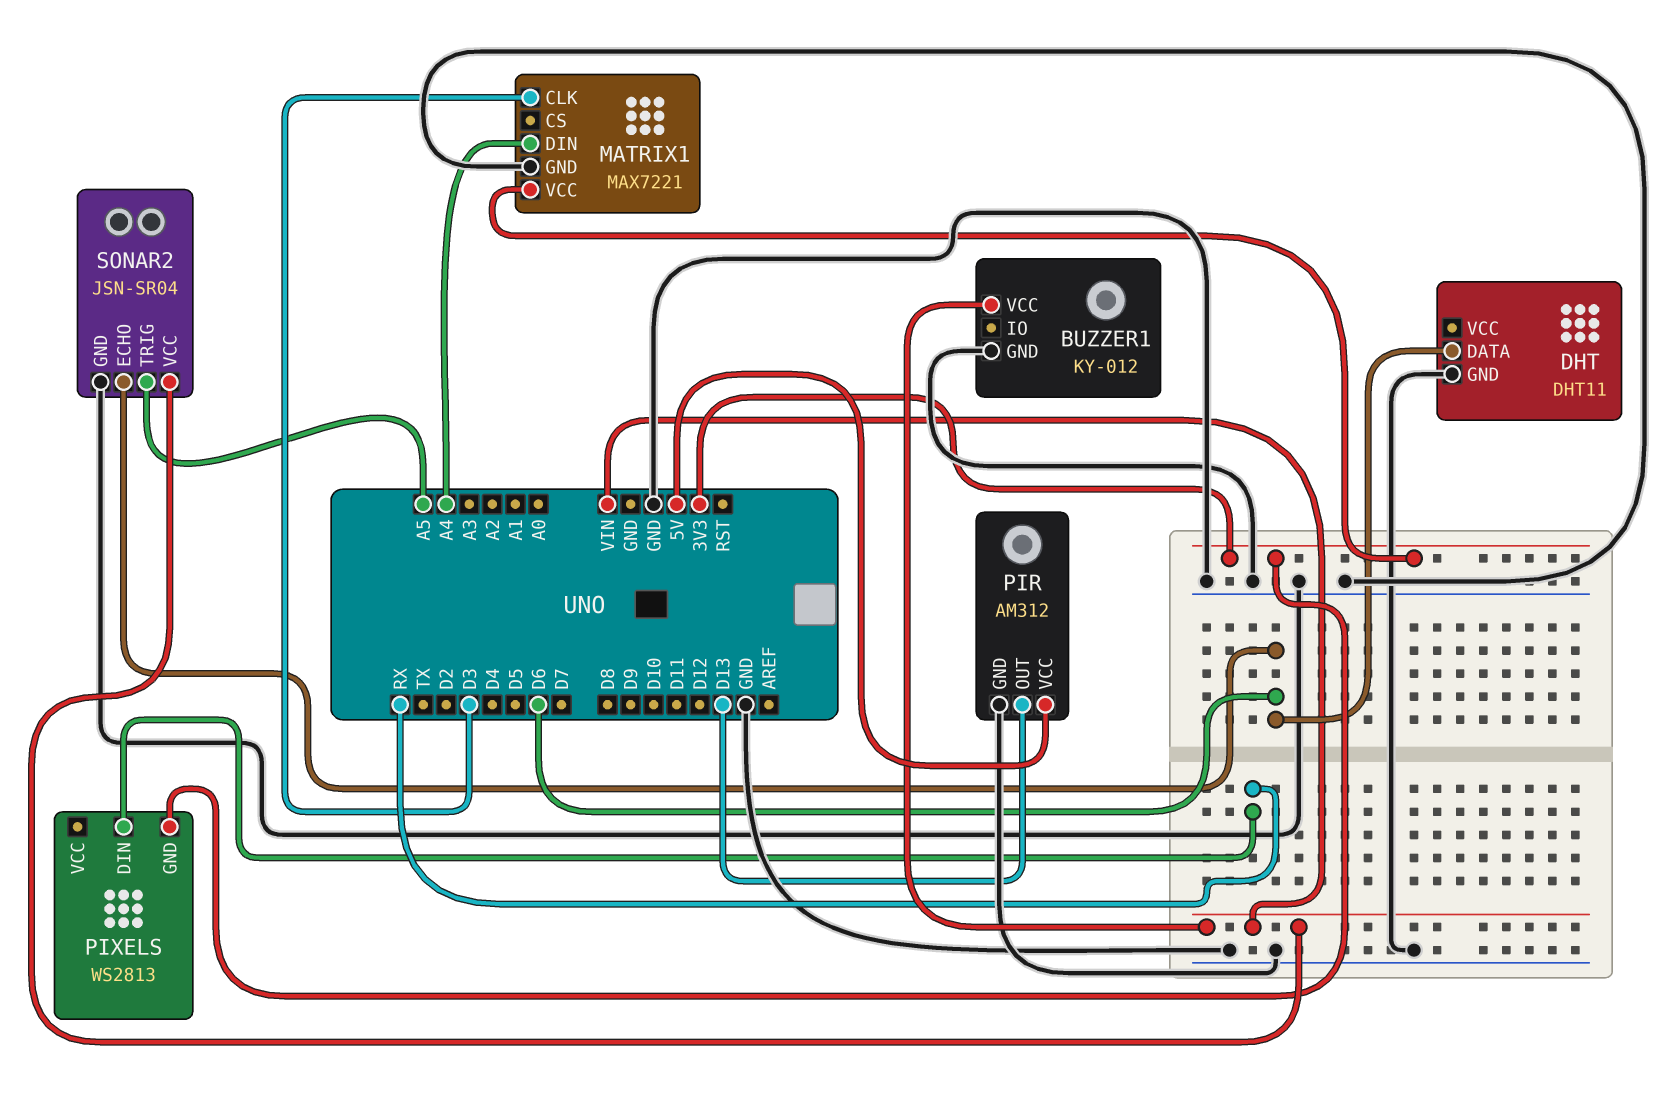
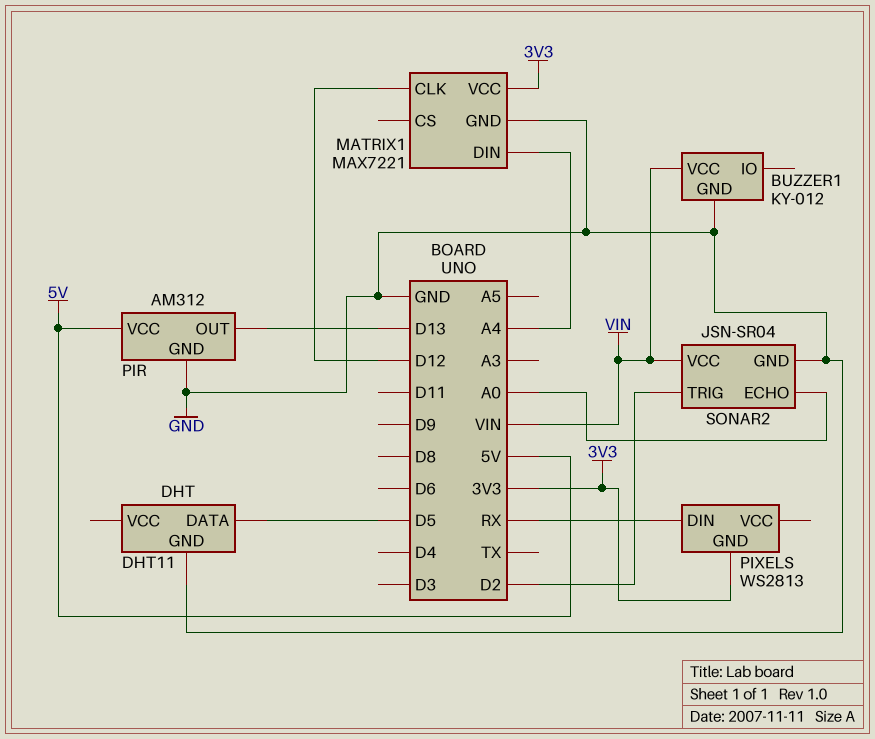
DHT pin DATA: D6 -> D5
MATRIX1 pin CLK: D3 -> D12
SONAR2 pin ECHO: D6 -> A0
SONAR2 pin TRIG: A5 -> D2

